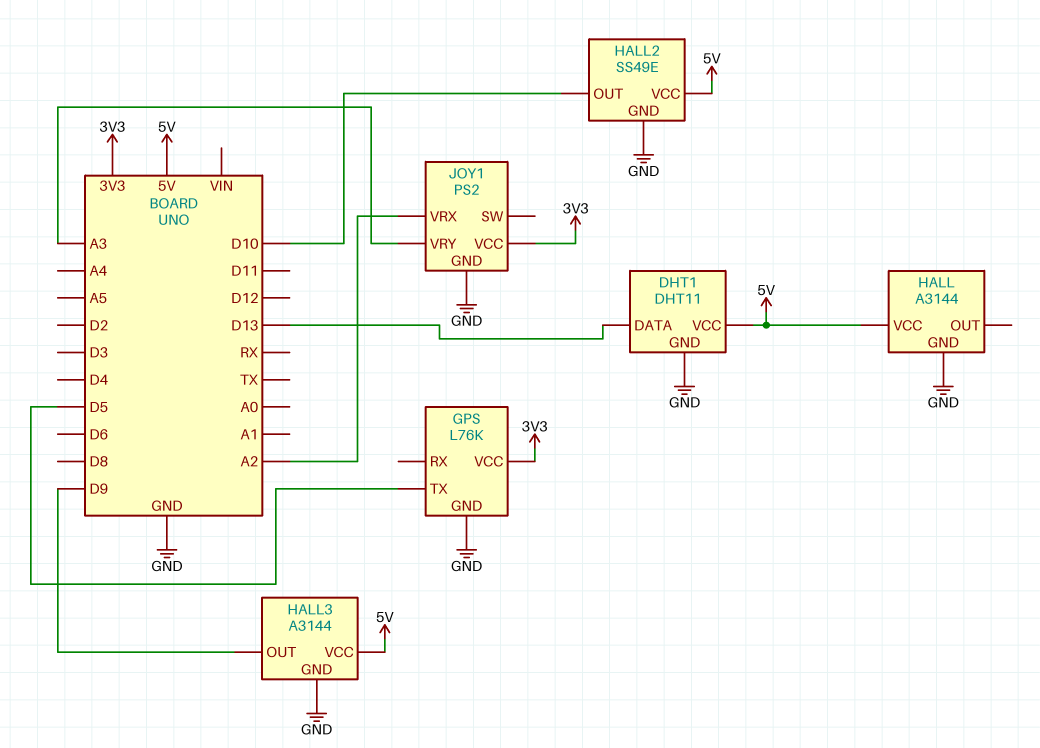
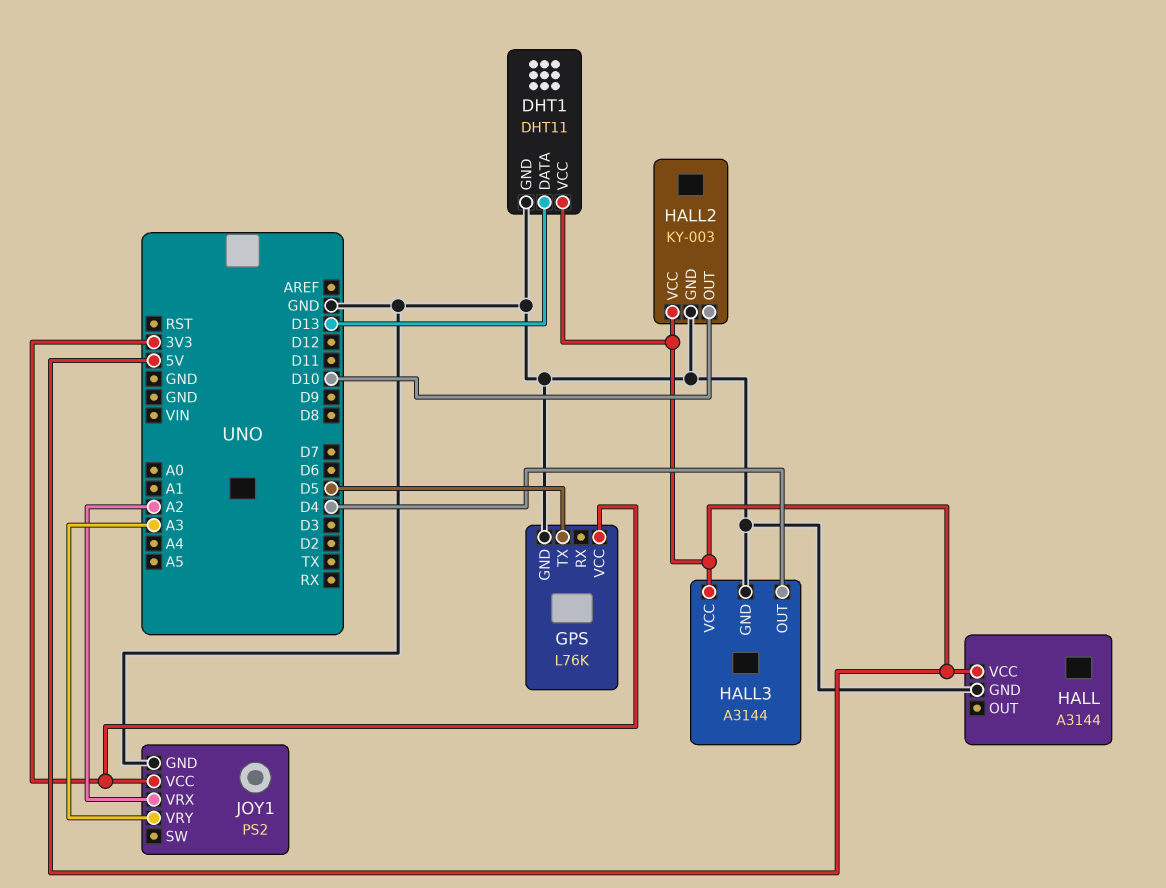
HALL2: SS49E -> KY-003
HALL3 pin OUT: D9 -> D4

